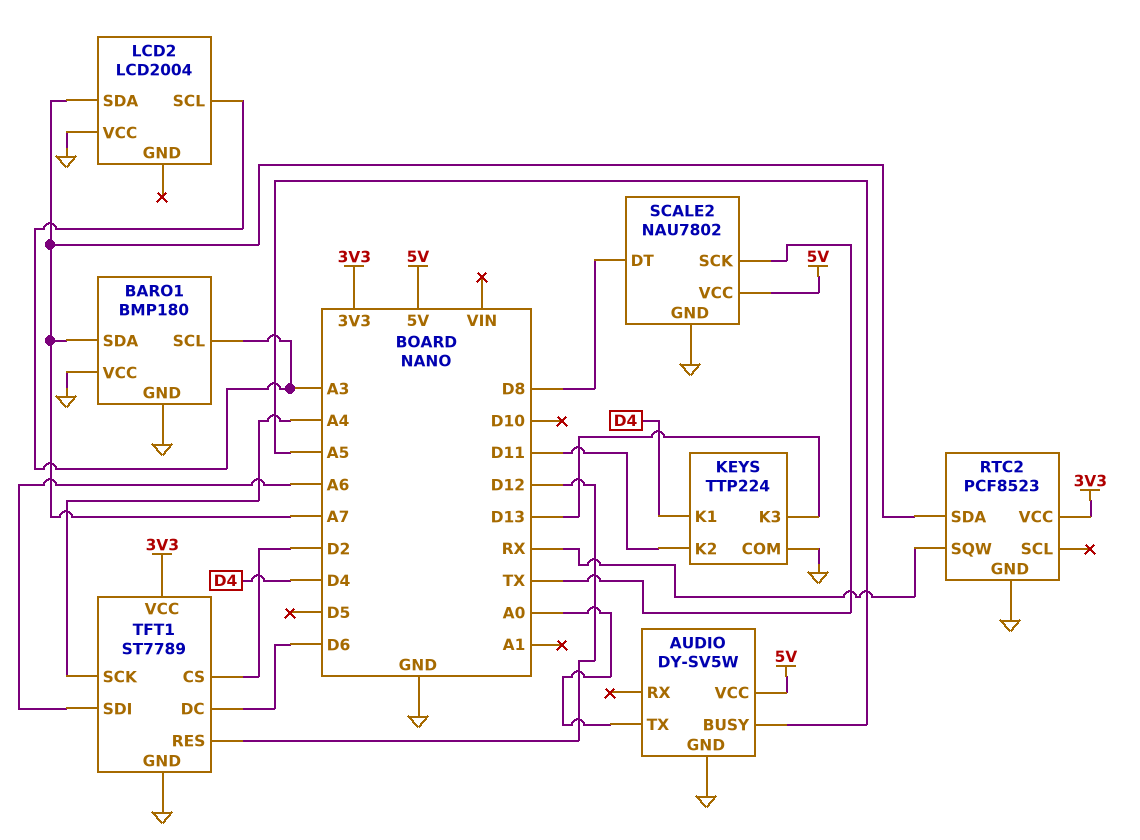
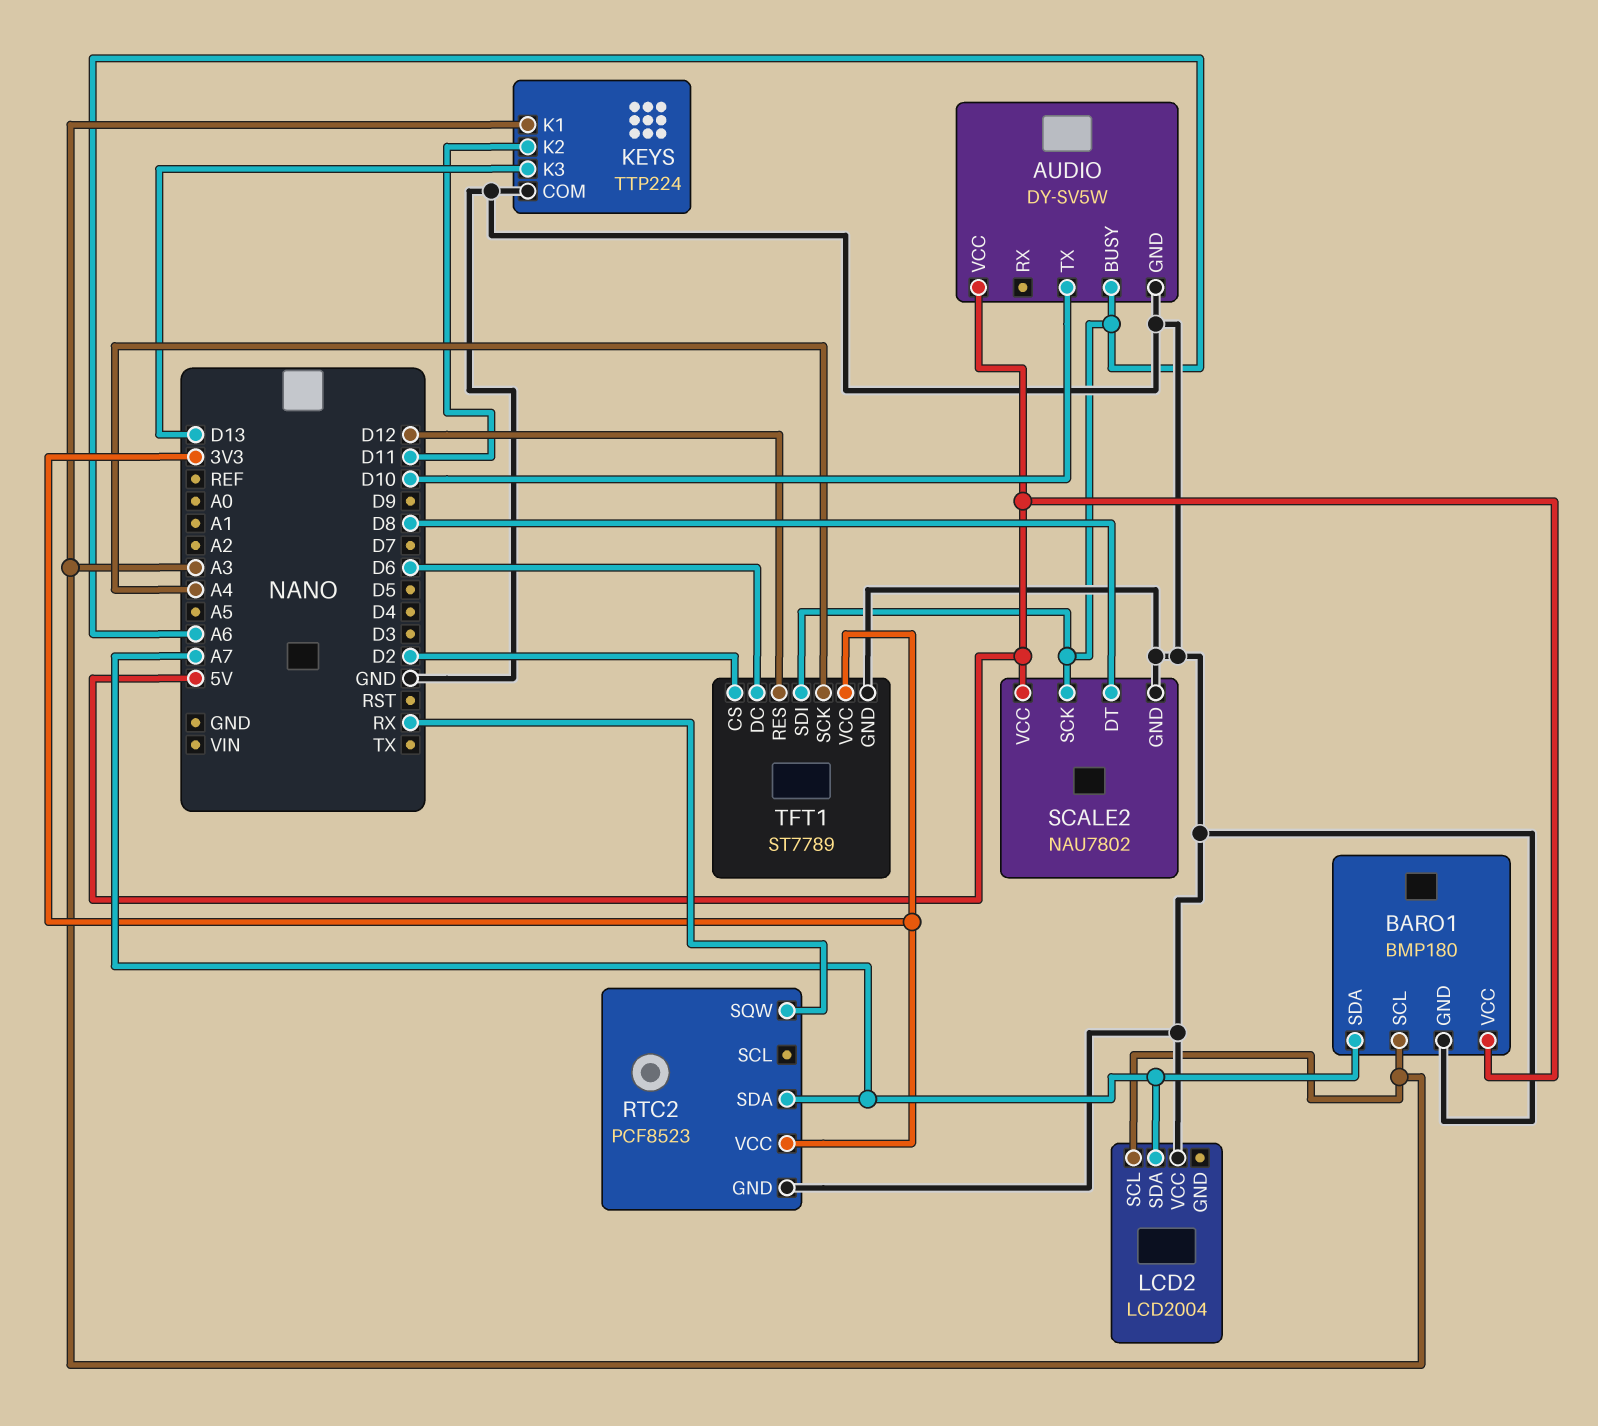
AUDIO pin BUSY: A5 -> A6
AUDIO pin TX: A0 -> D10
BARO1 pin VCC: GND -> 5V
KEYS pin K1: D4 -> A3
SCALE2 pin SCK: TX -> A6

